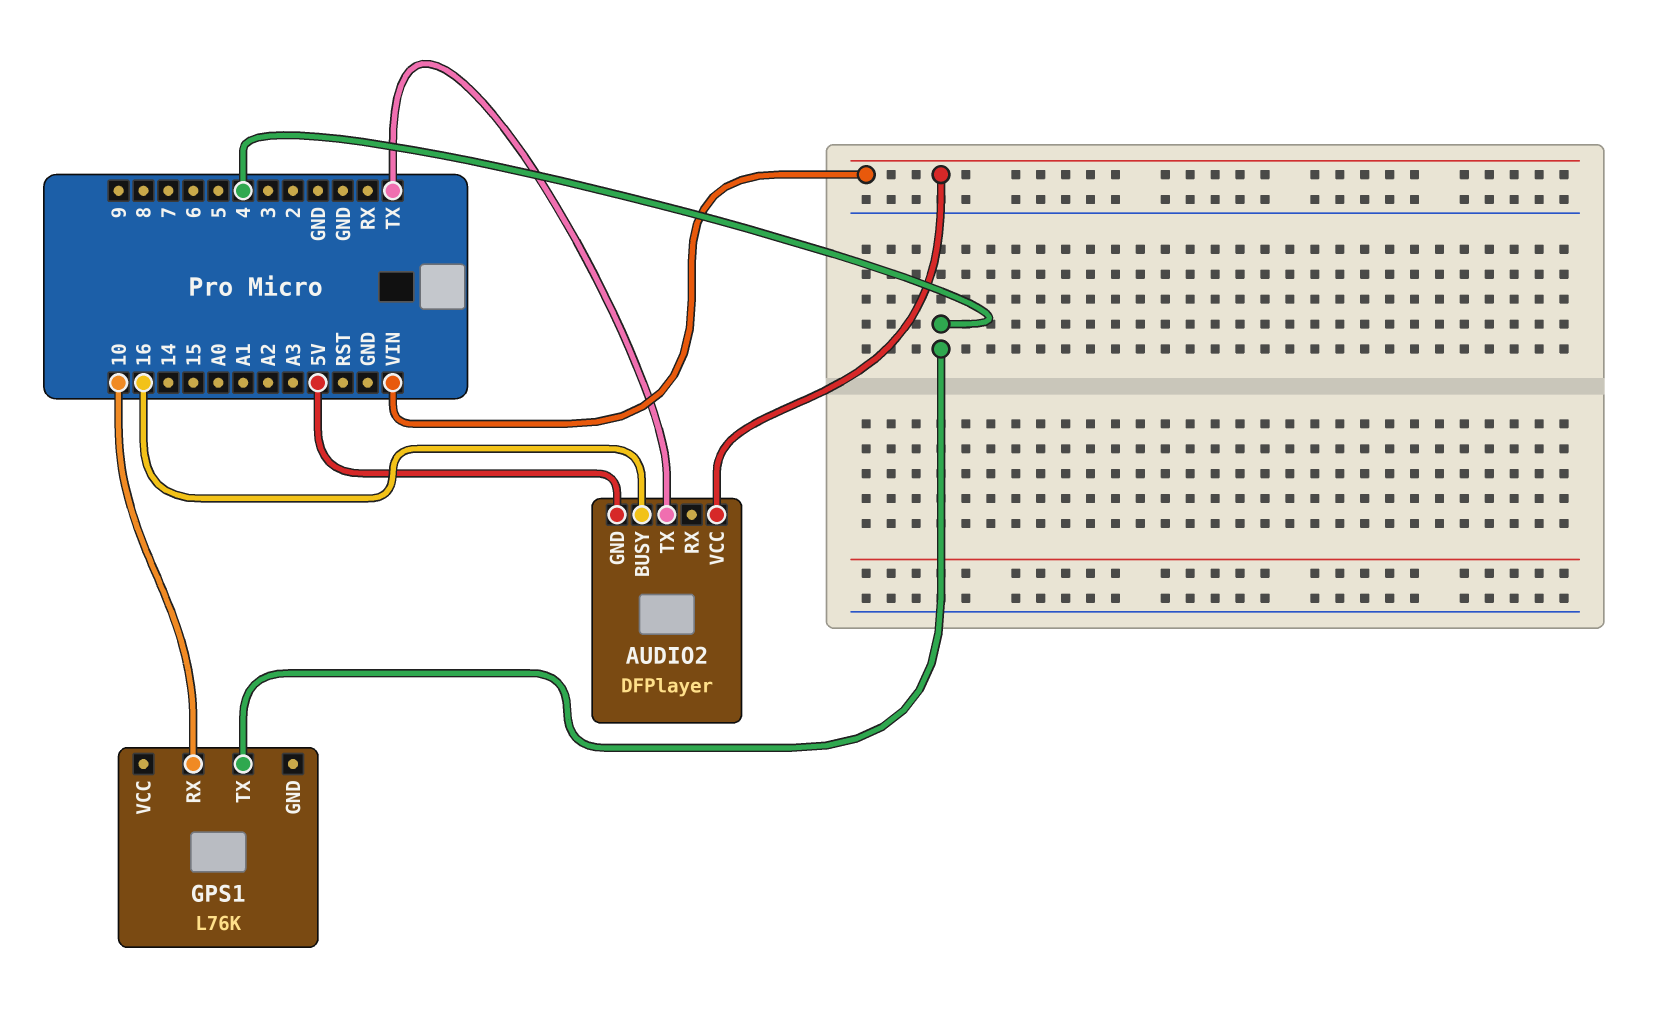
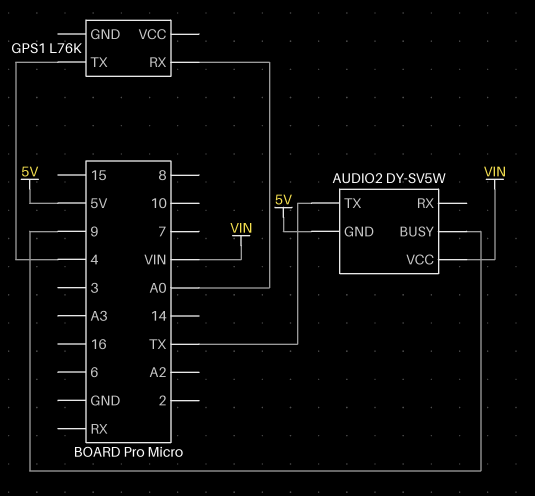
AUDIO2: DFPlayer -> DY-SV5W
AUDIO2 pin BUSY: 16 -> 9
GPS1 pin RX: 10 -> A0

